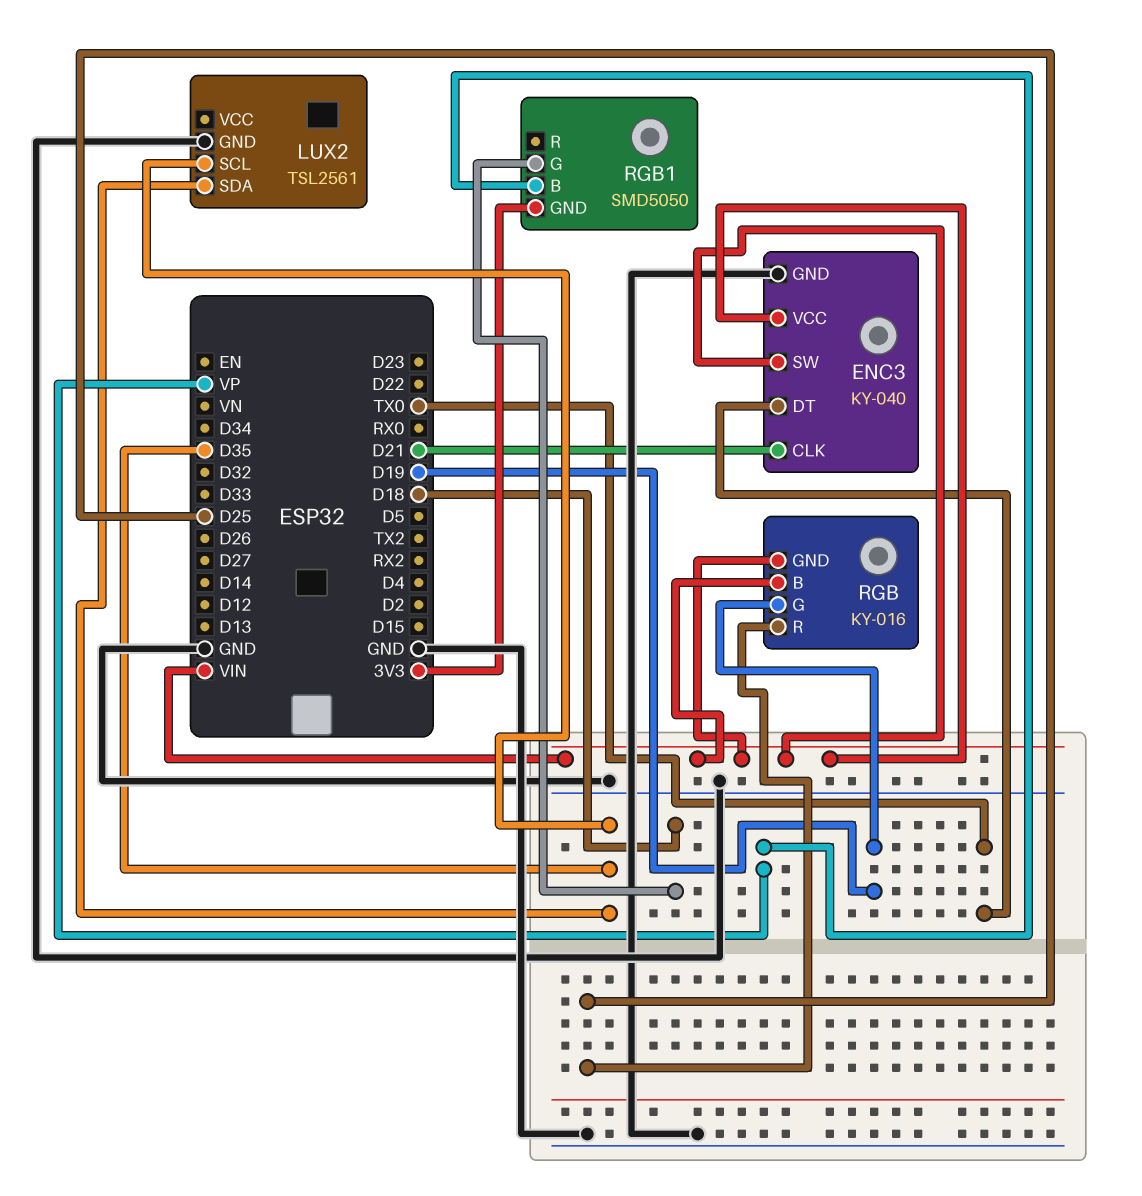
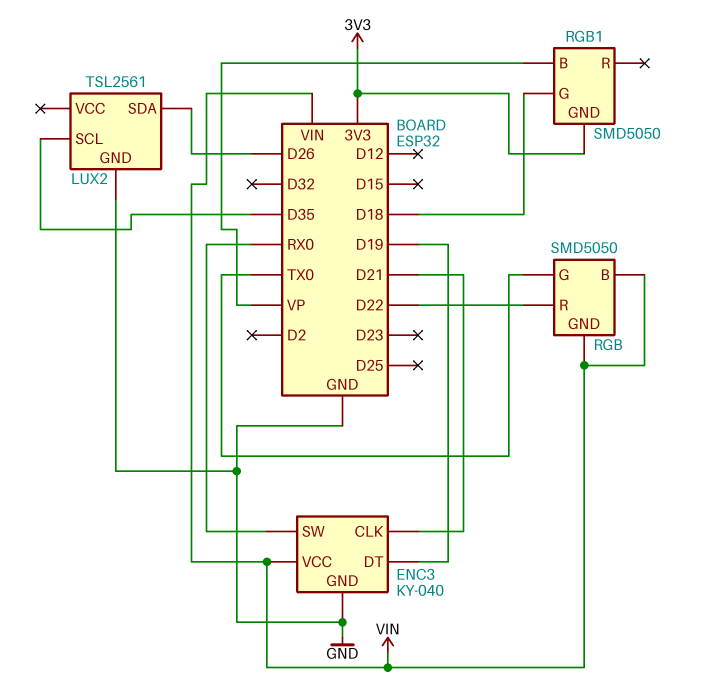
ENC3 pin DT: TX0 -> D19
ENC3 pin SW: VIN -> RX0
LUX2 pin SDA: D35 -> D26
RGB: KY-016 -> SMD5050
RGB pin G: D19 -> TX0
RGB pin R: D25 -> D22

